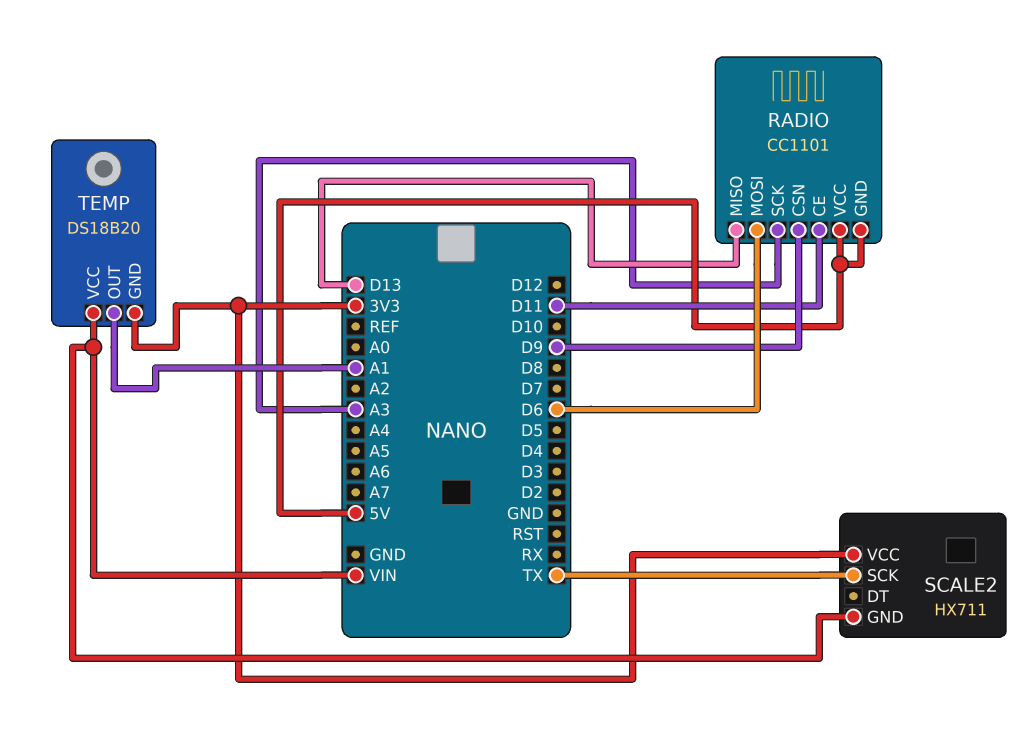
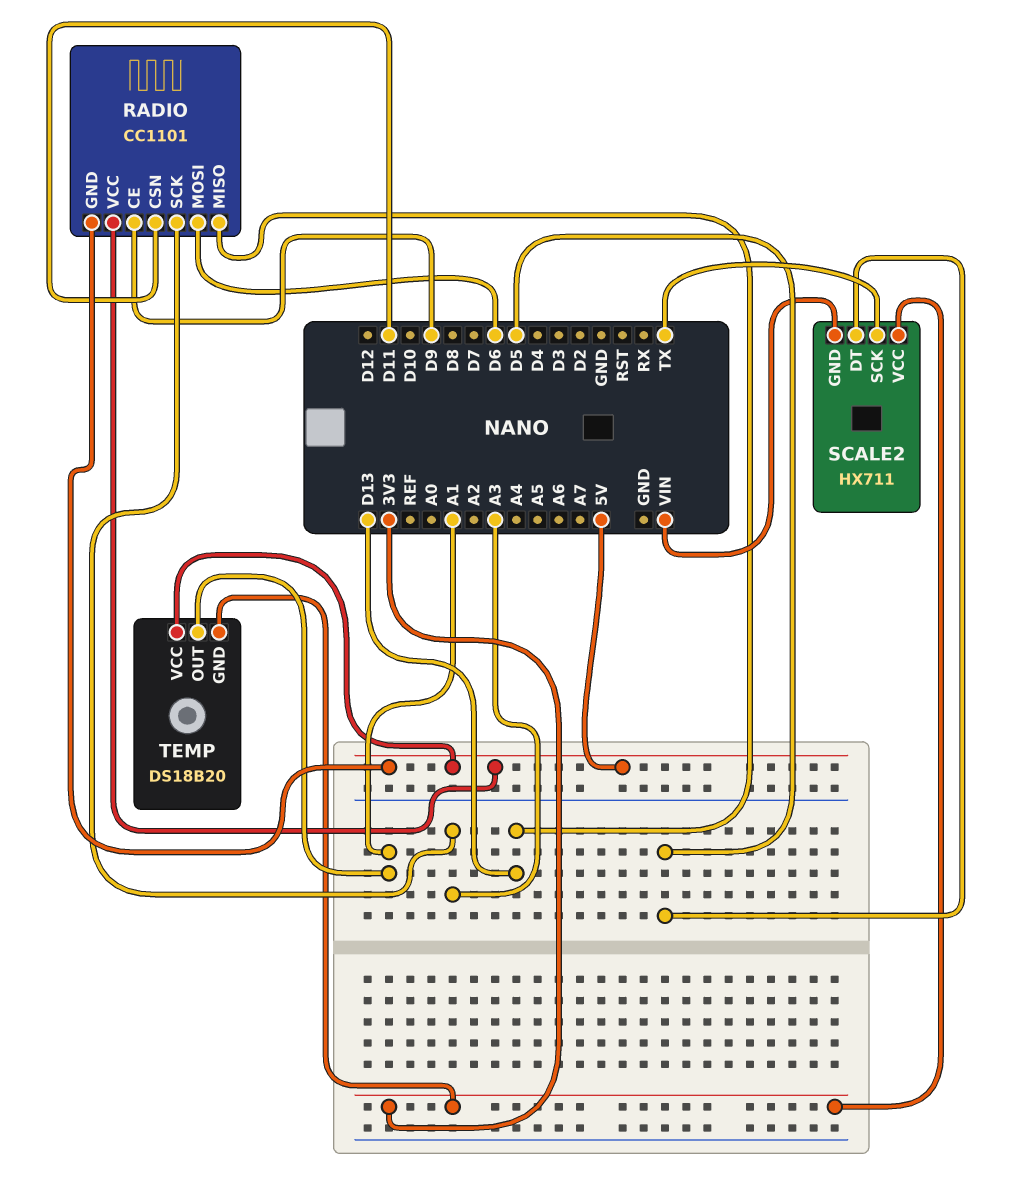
RADIO pin CE: D11 -> D9
RADIO pin CSN: D9 -> D11
SCALE2 pin DT: none -> D5
TEMP pin VCC: VIN -> 5V

